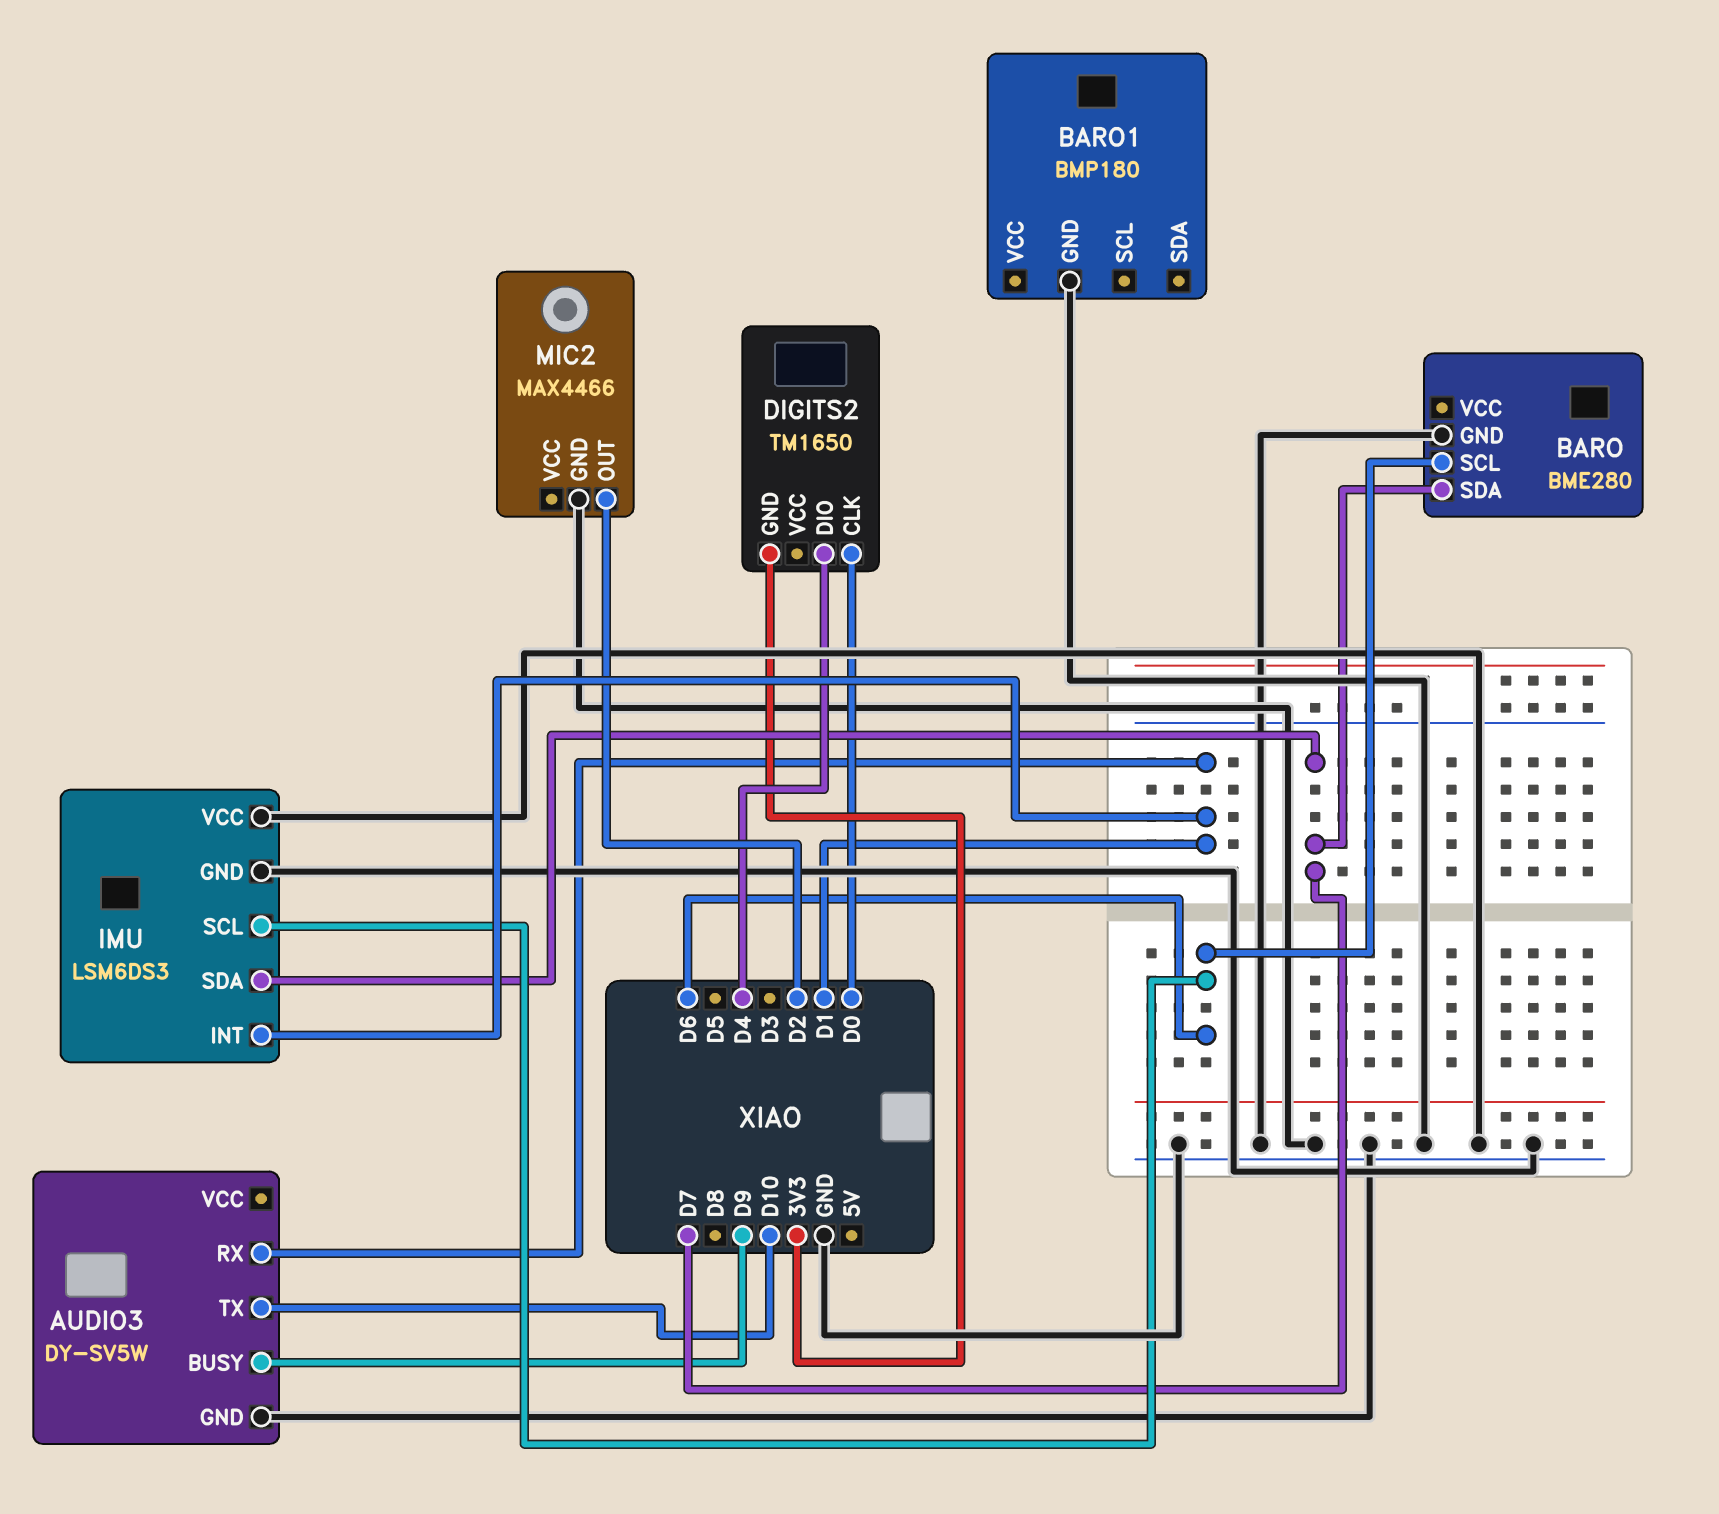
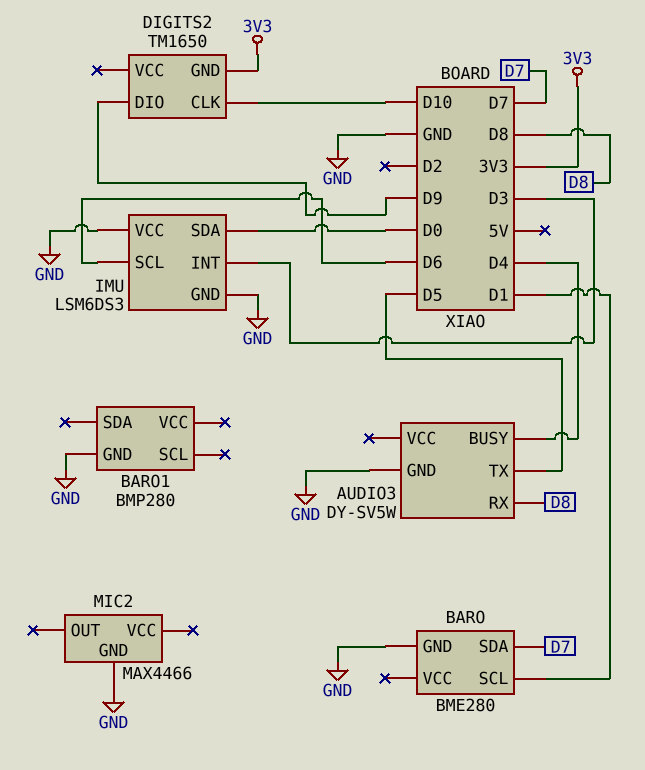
AUDIO3 pin BUSY: D9 -> D4
AUDIO3 pin RX: D1 -> D8
AUDIO3 pin TX: D10 -> D5
BARO pin SCL: D6 -> D1
BARO1: BMP180 -> BMP280
DIGITS2 pin CLK: D0 -> D10
DIGITS2 pin DIO: D4 -> D9
IMU pin INT: D1 -> D3
IMU pin SDA: D7 -> D0
MIC2 pin OUT: D2 -> none

